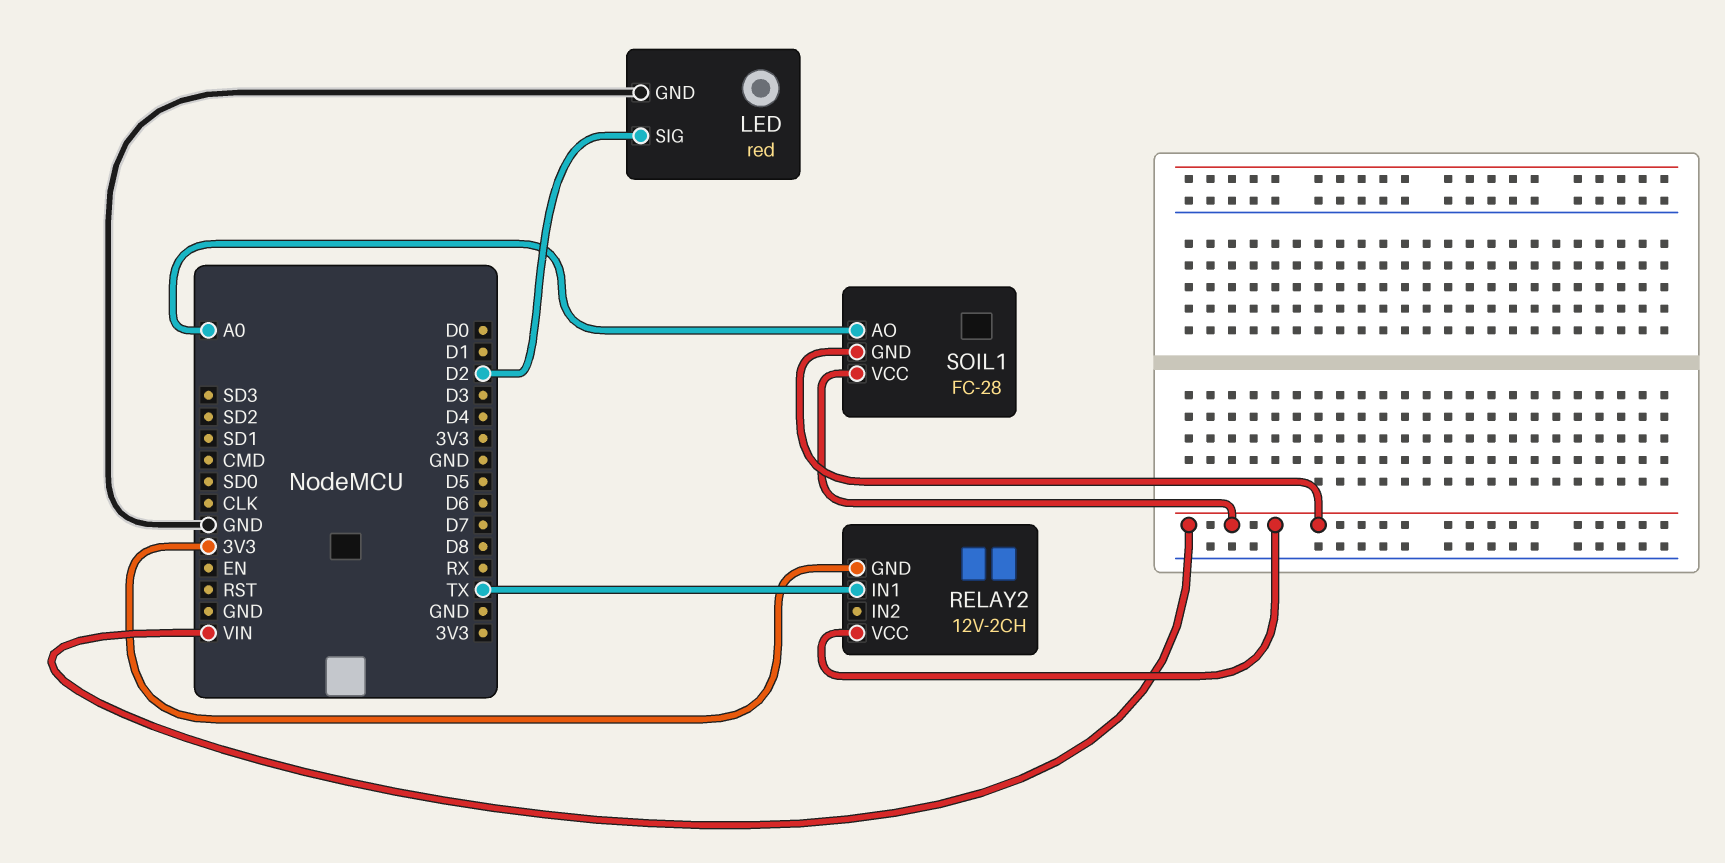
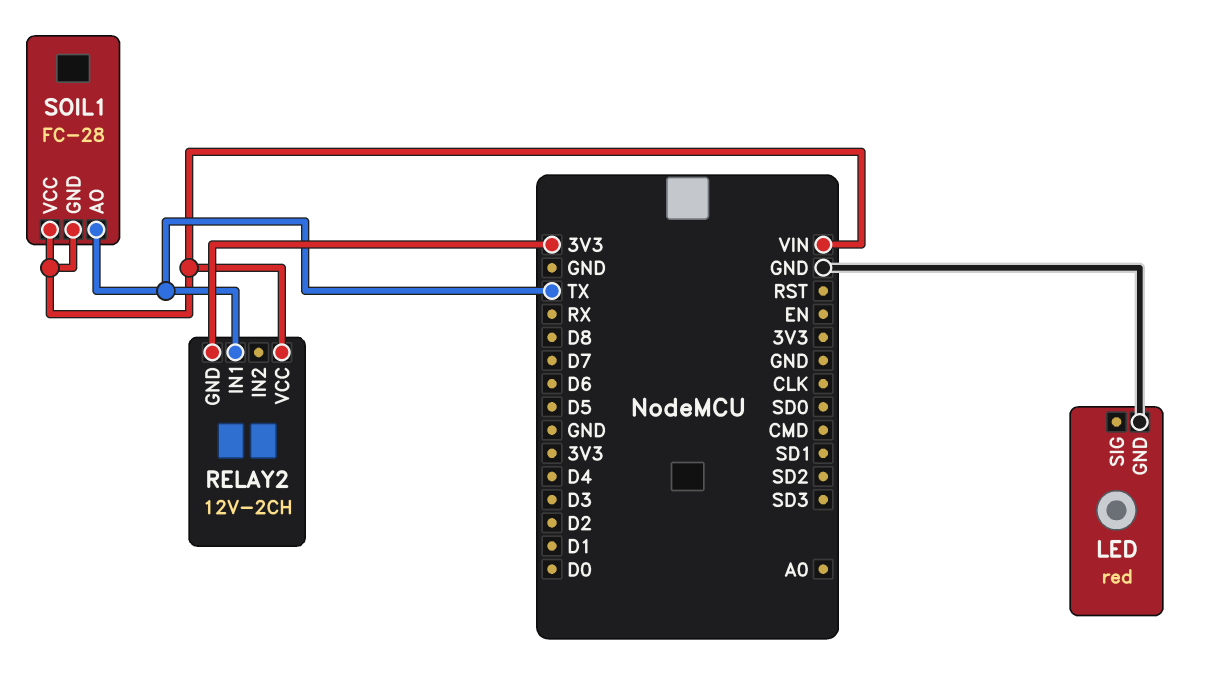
LED pin SIG: D2 -> none
SOIL1 pin AO: A0 -> TX

